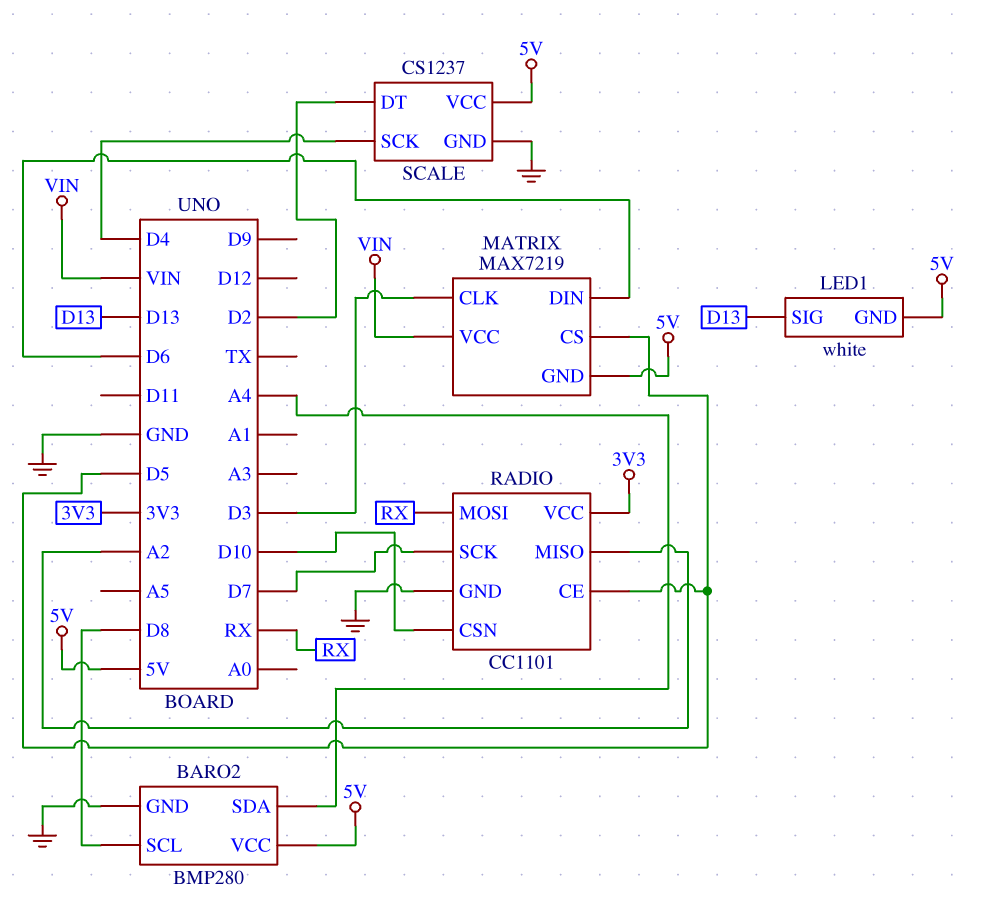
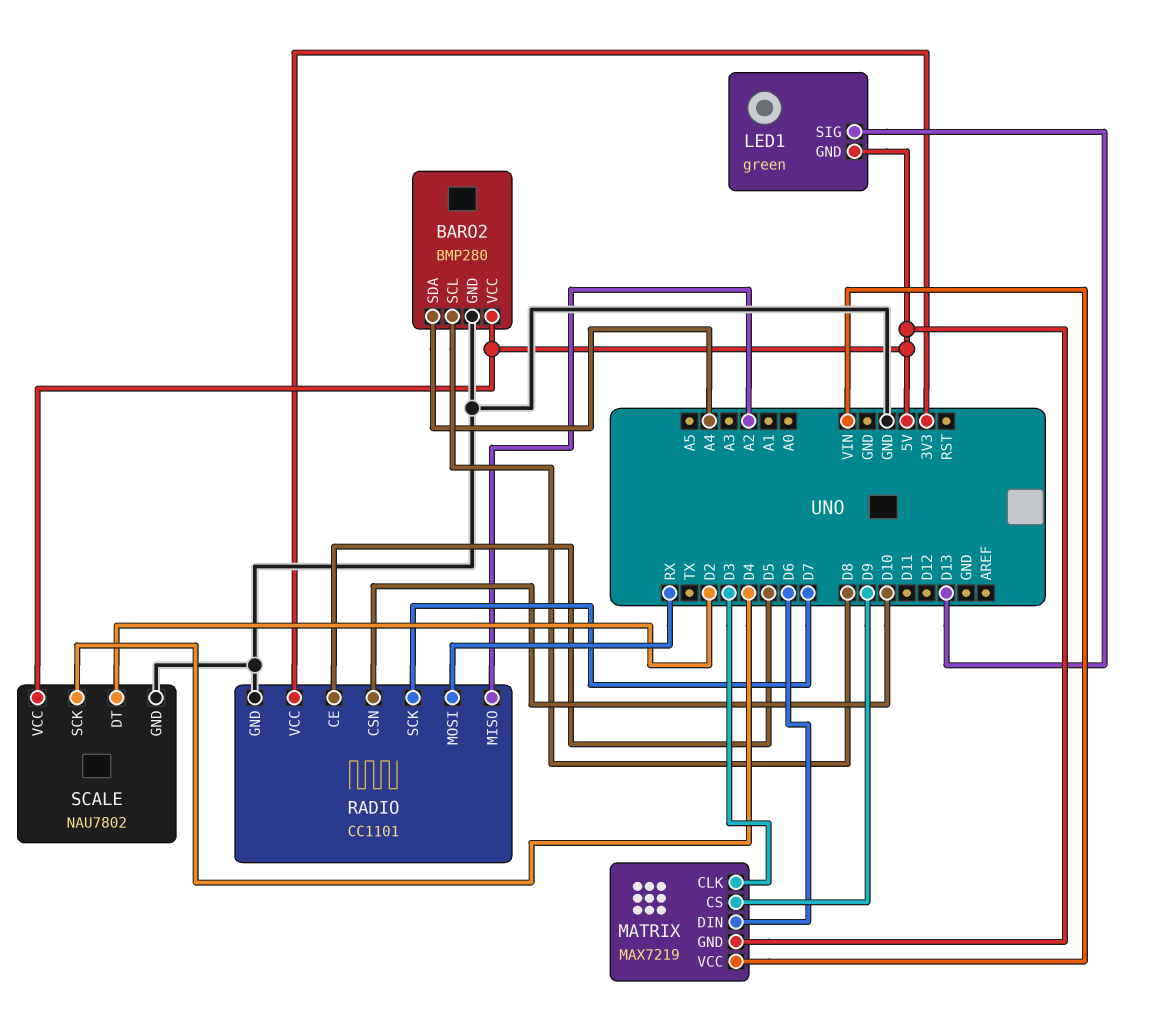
LED1: white -> green
MATRIX pin CS: D5 -> D9
SCALE: CS1237 -> NAU7802

